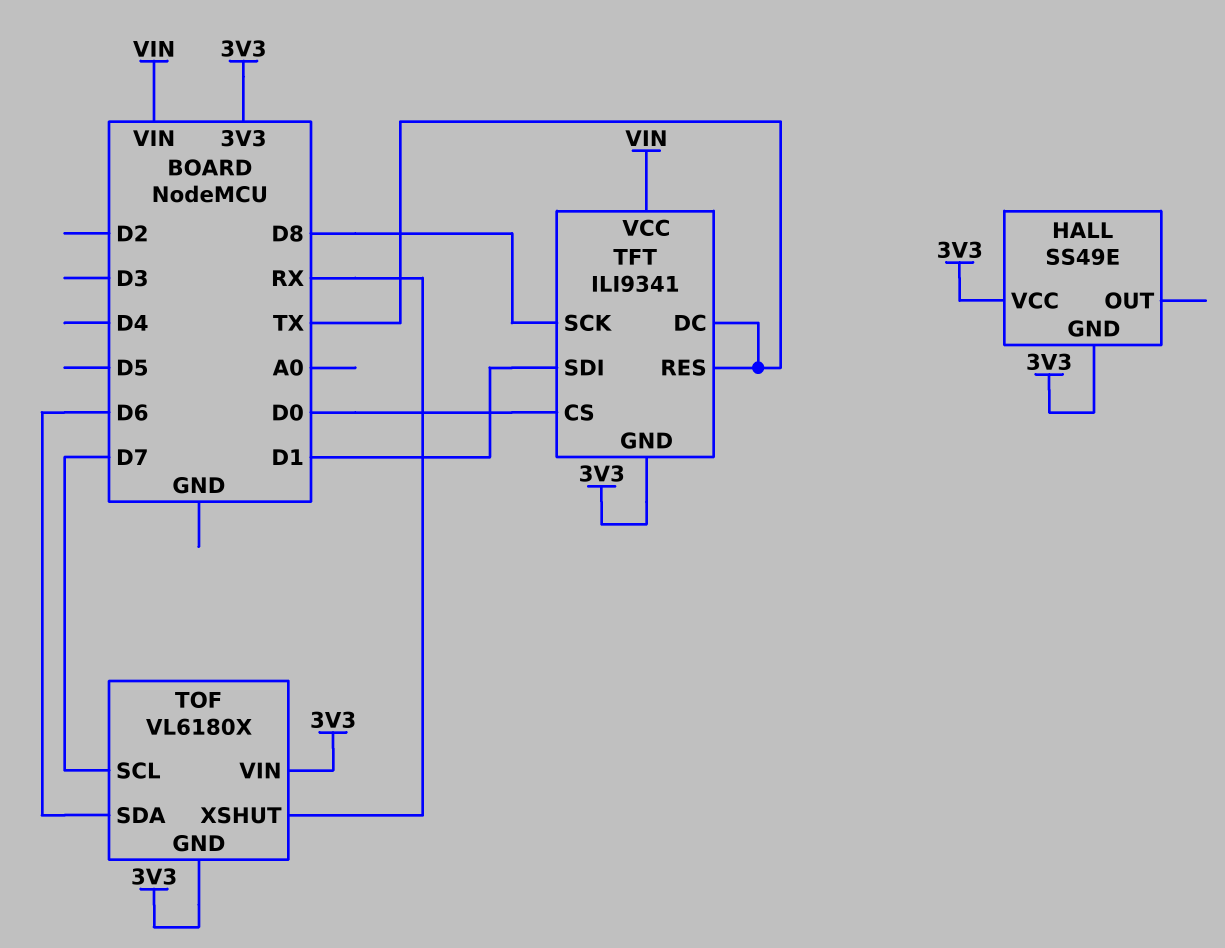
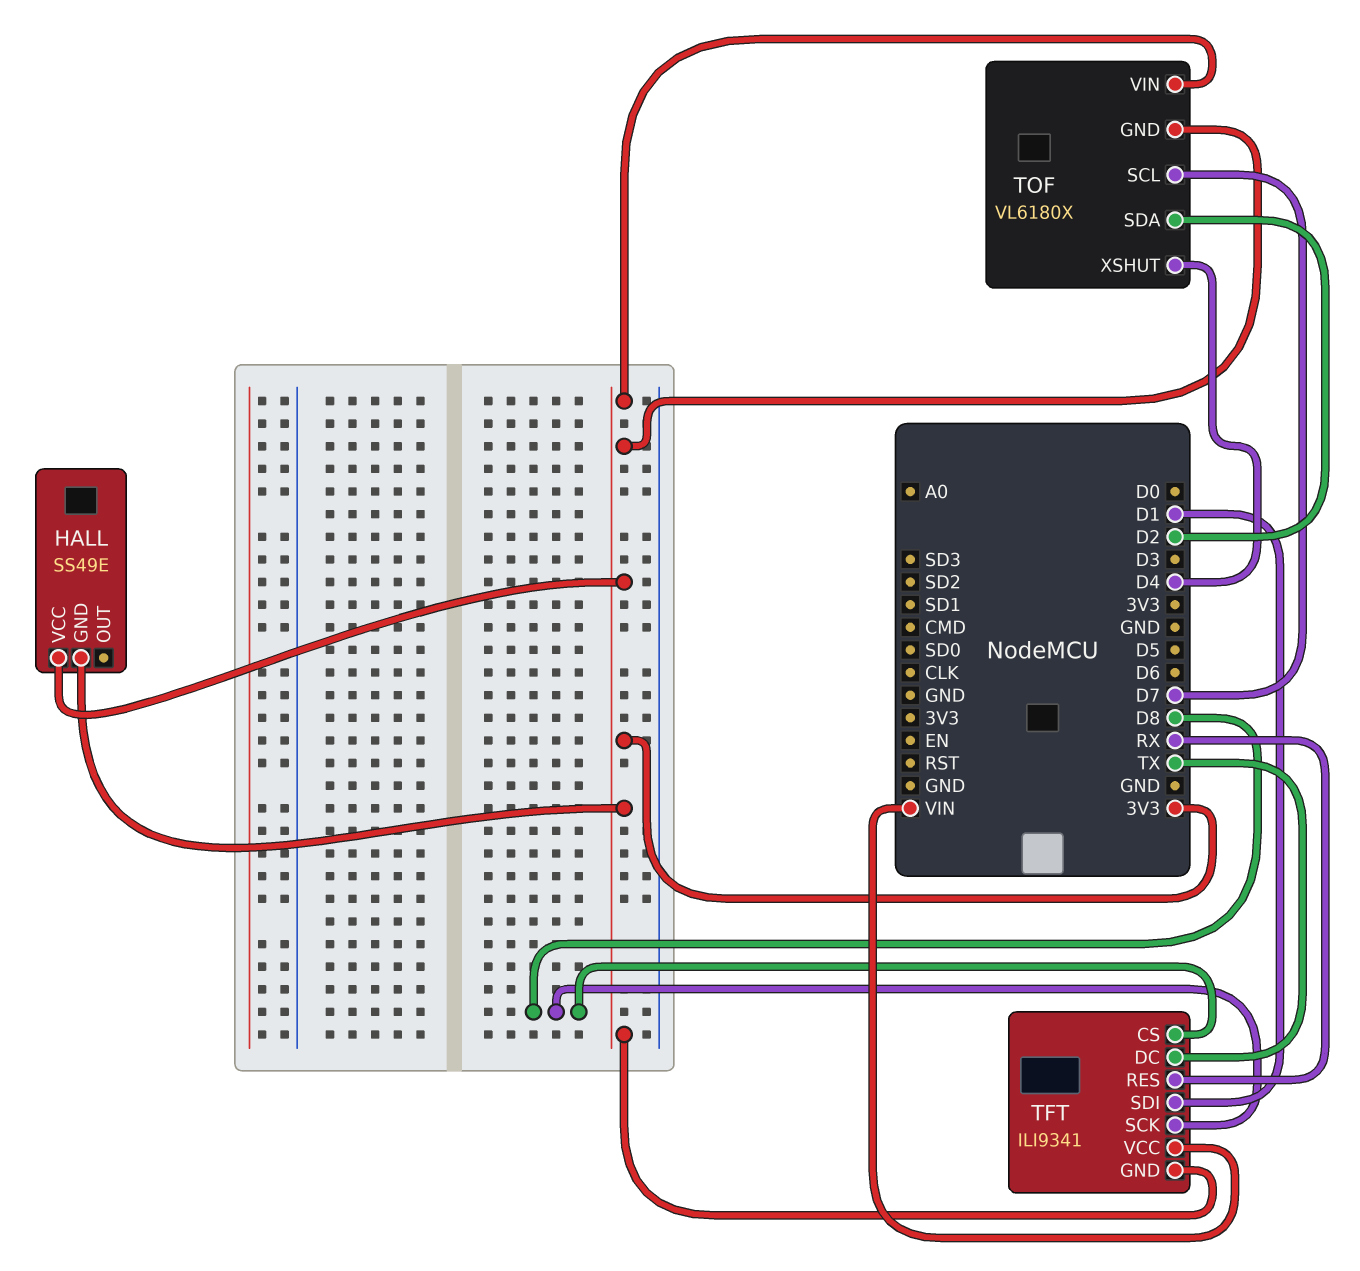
TFT pin CS: D0 -> D8
TFT pin RES: TX -> RX
TOF pin SDA: D6 -> D2
TOF pin XSHUT: RX -> D4

